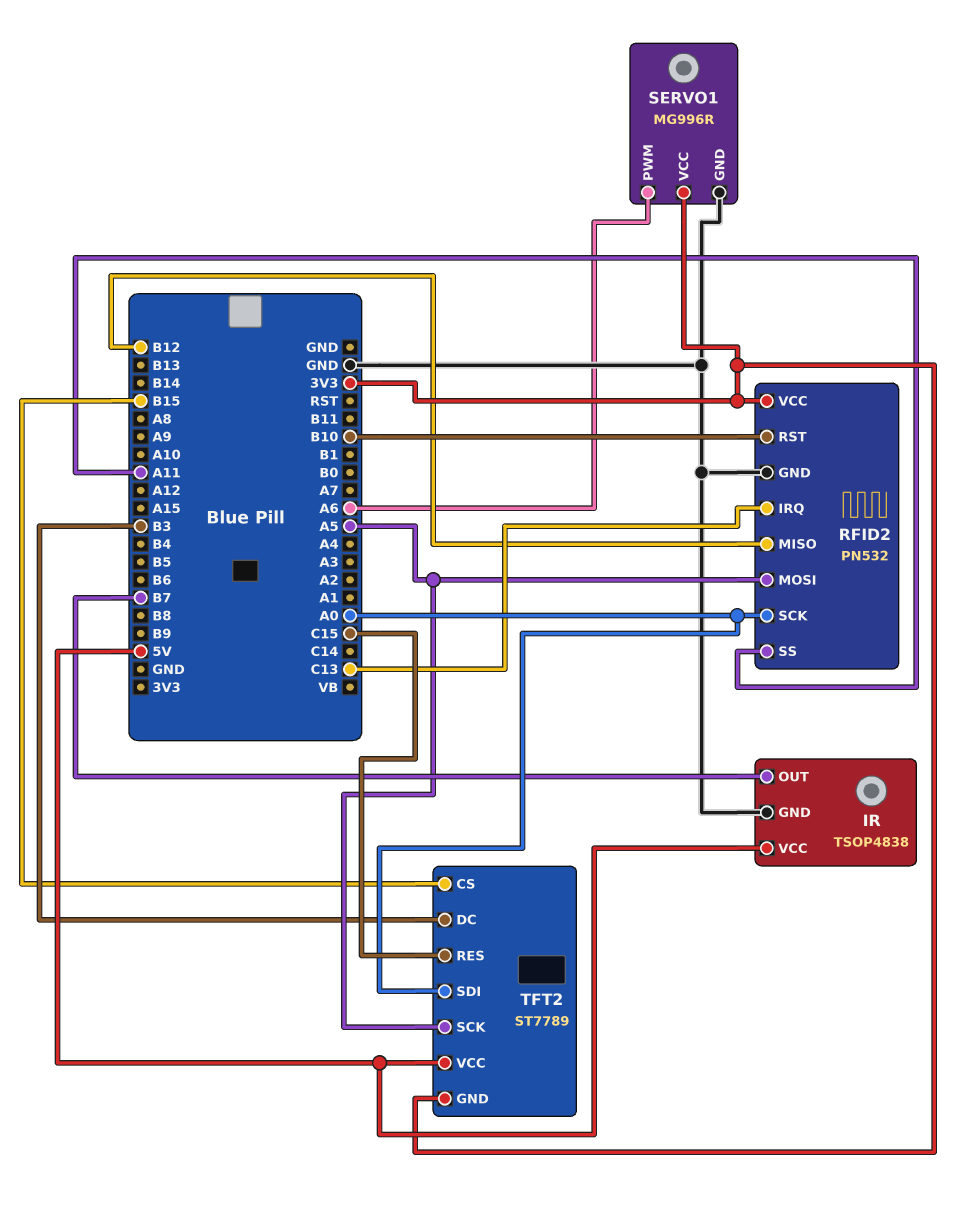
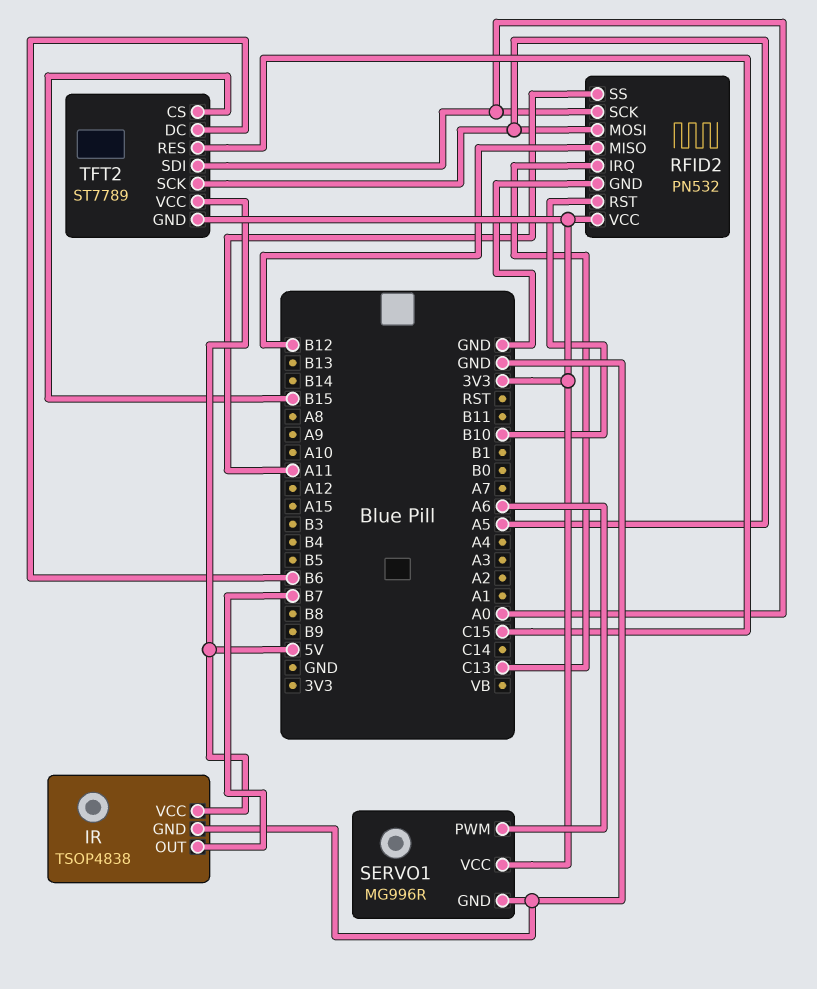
TFT2 pin DC: B3 -> B6

